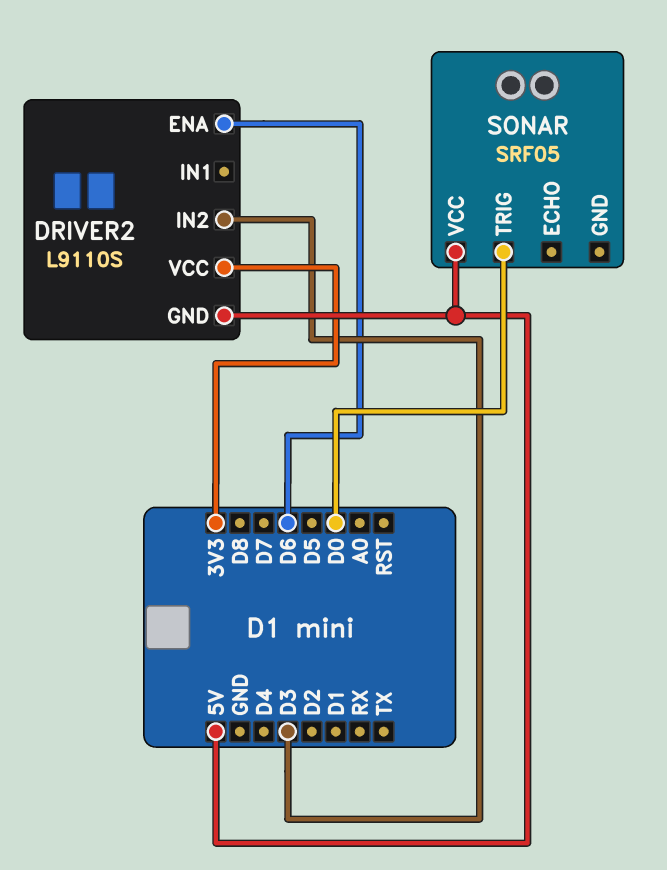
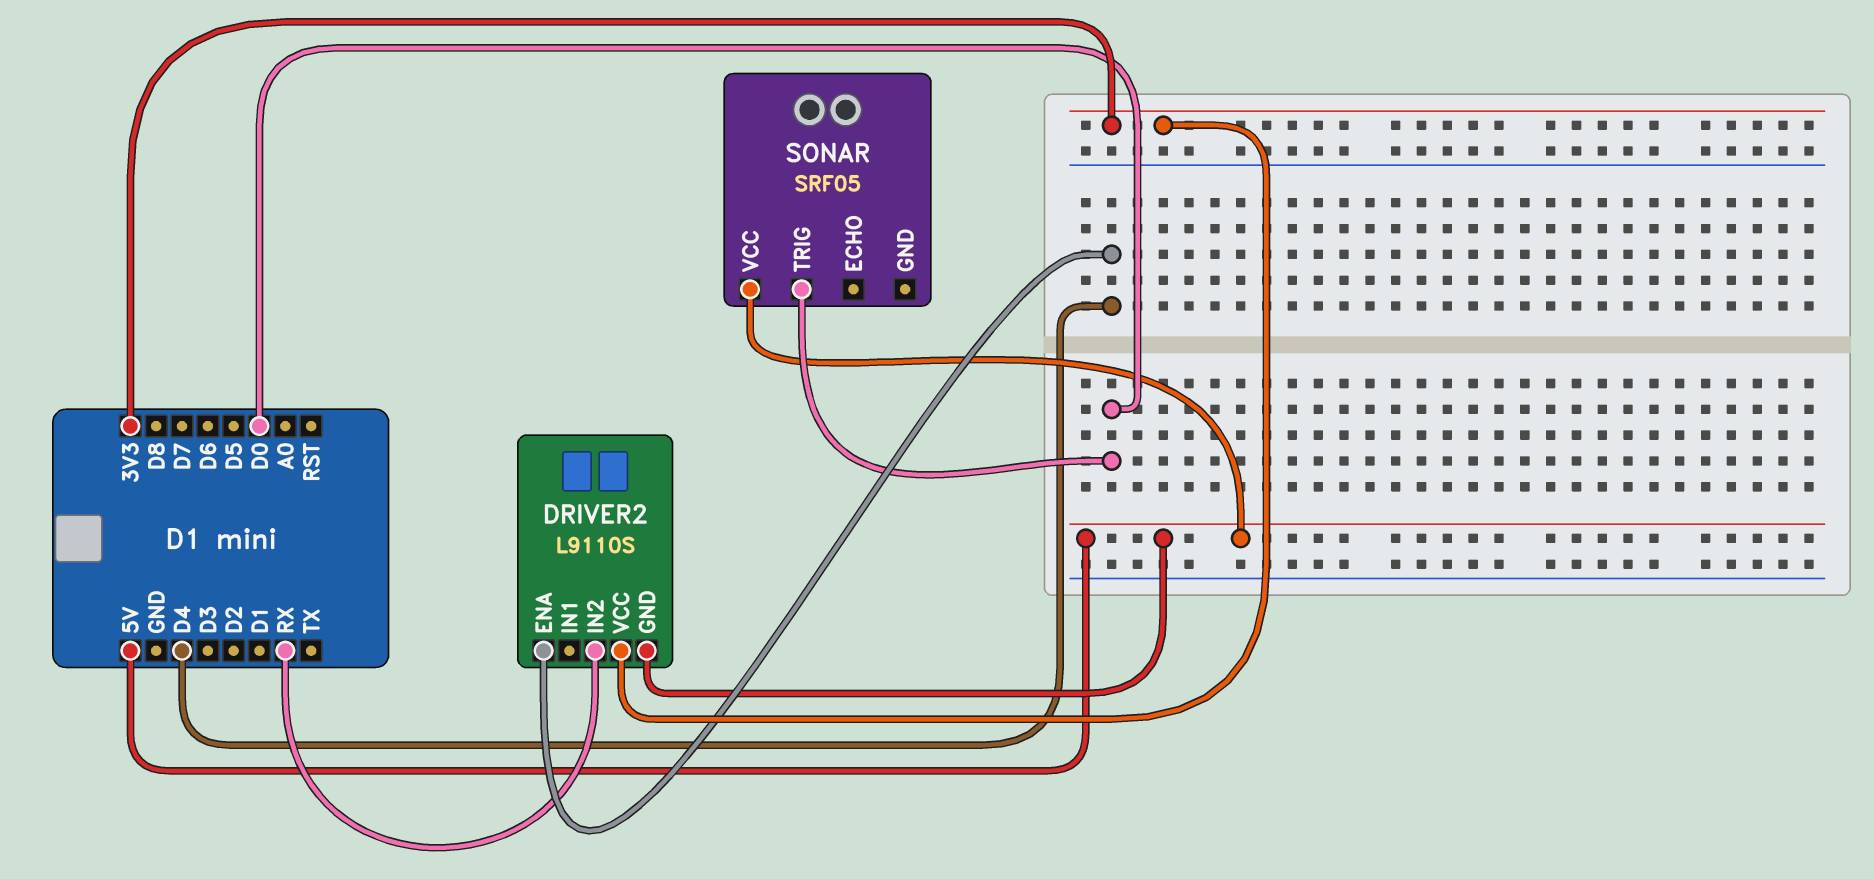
DRIVER2 pin ENA: D6 -> D4
DRIVER2 pin IN2: D3 -> RX

